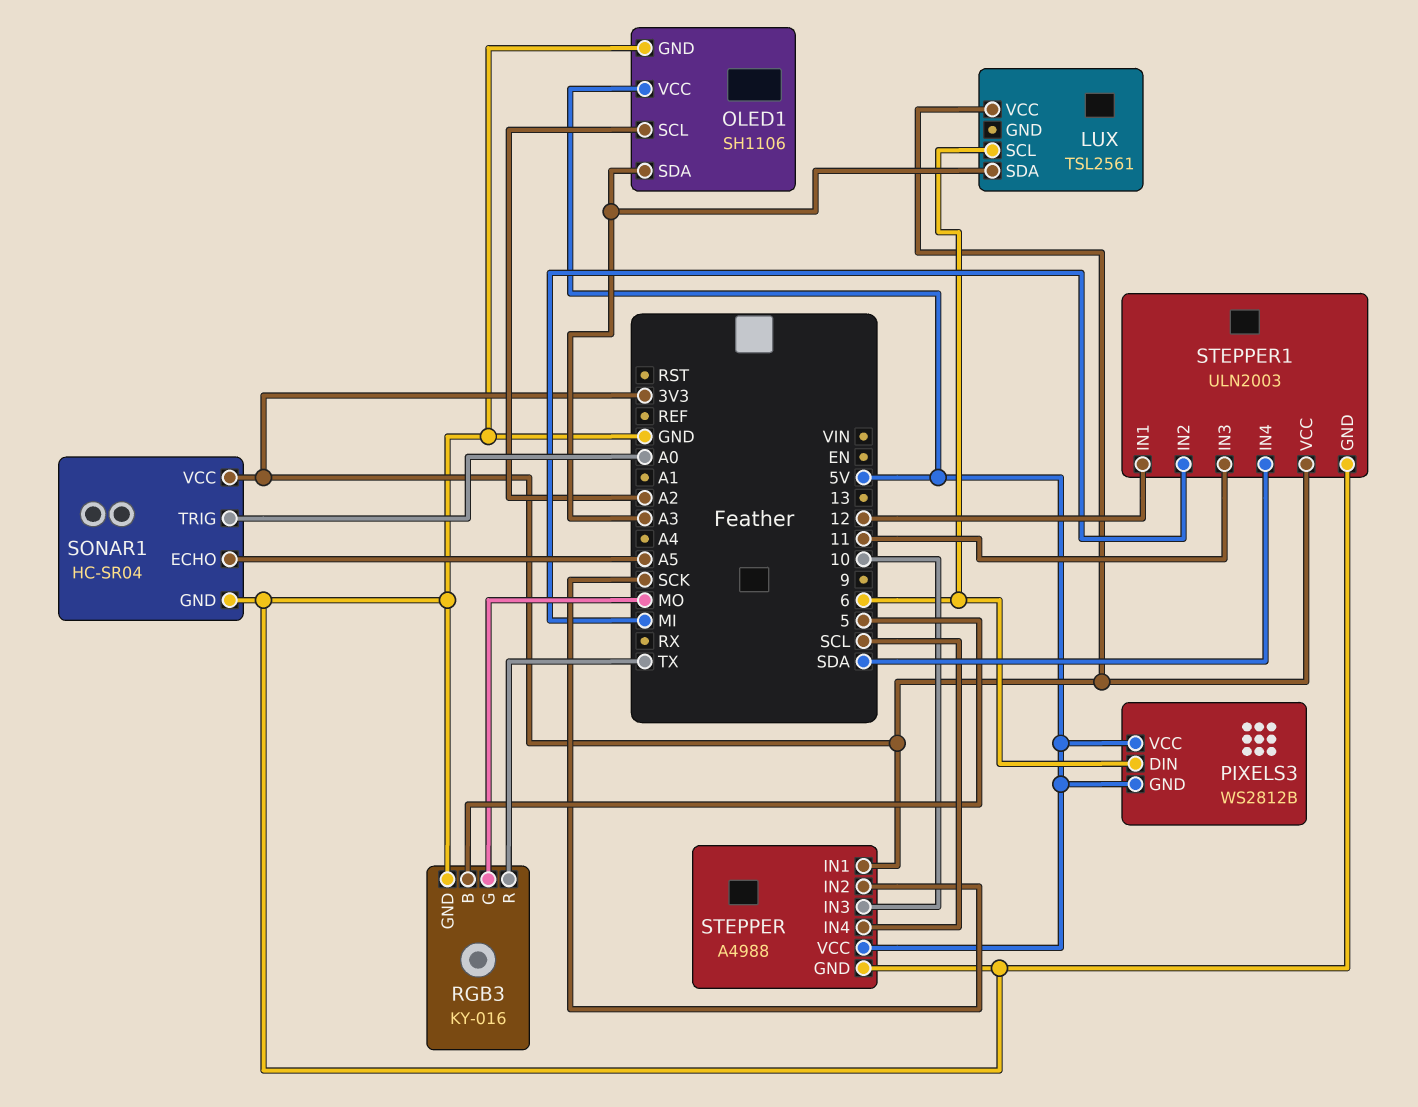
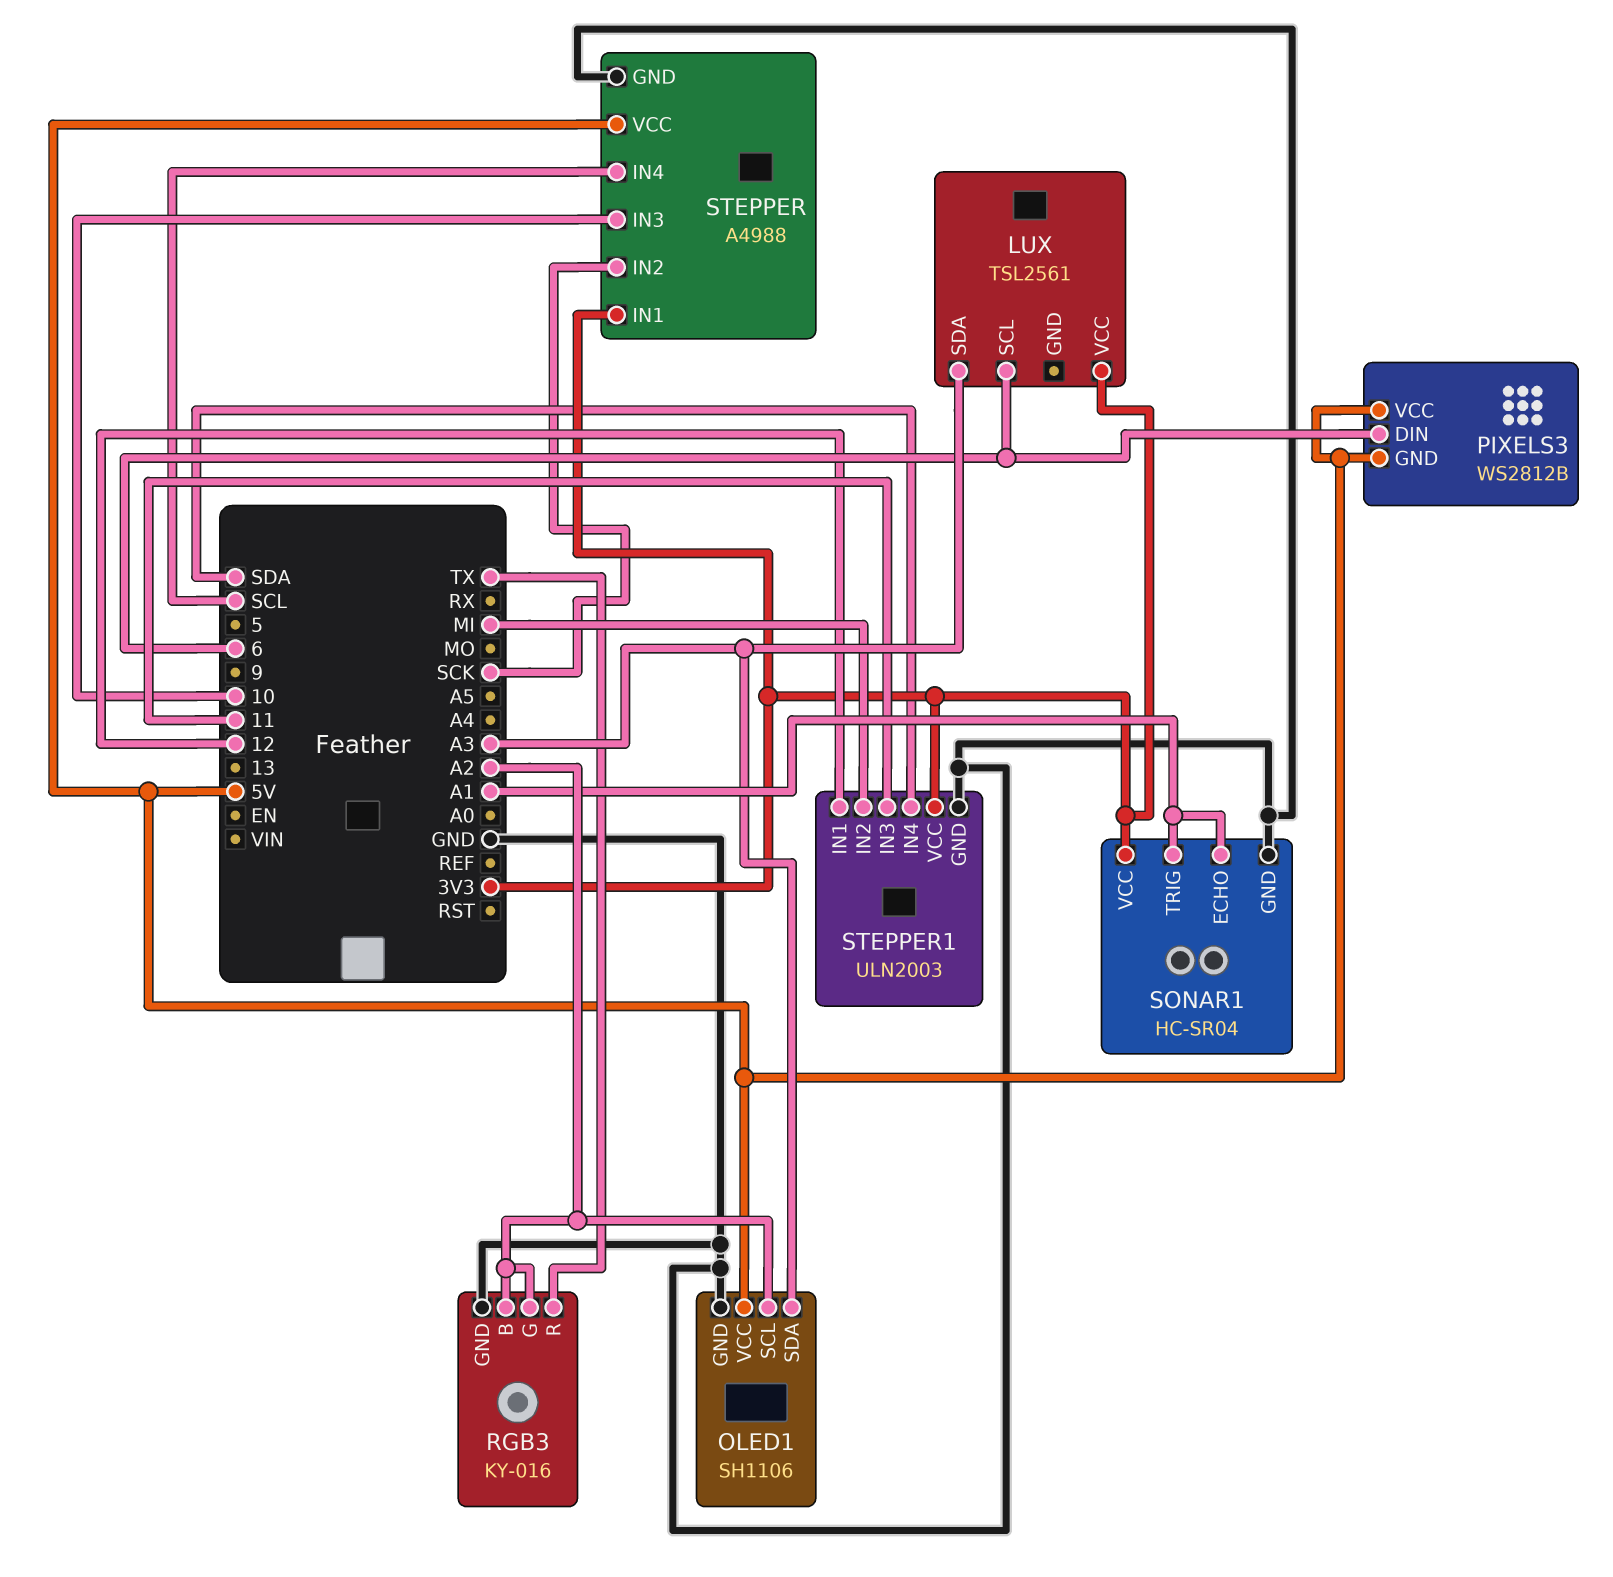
RGB3 pin B: 5 -> A2
RGB3 pin G: MO -> A2
SONAR1 pin ECHO: A5 -> A1
SONAR1 pin TRIG: A0 -> A1

